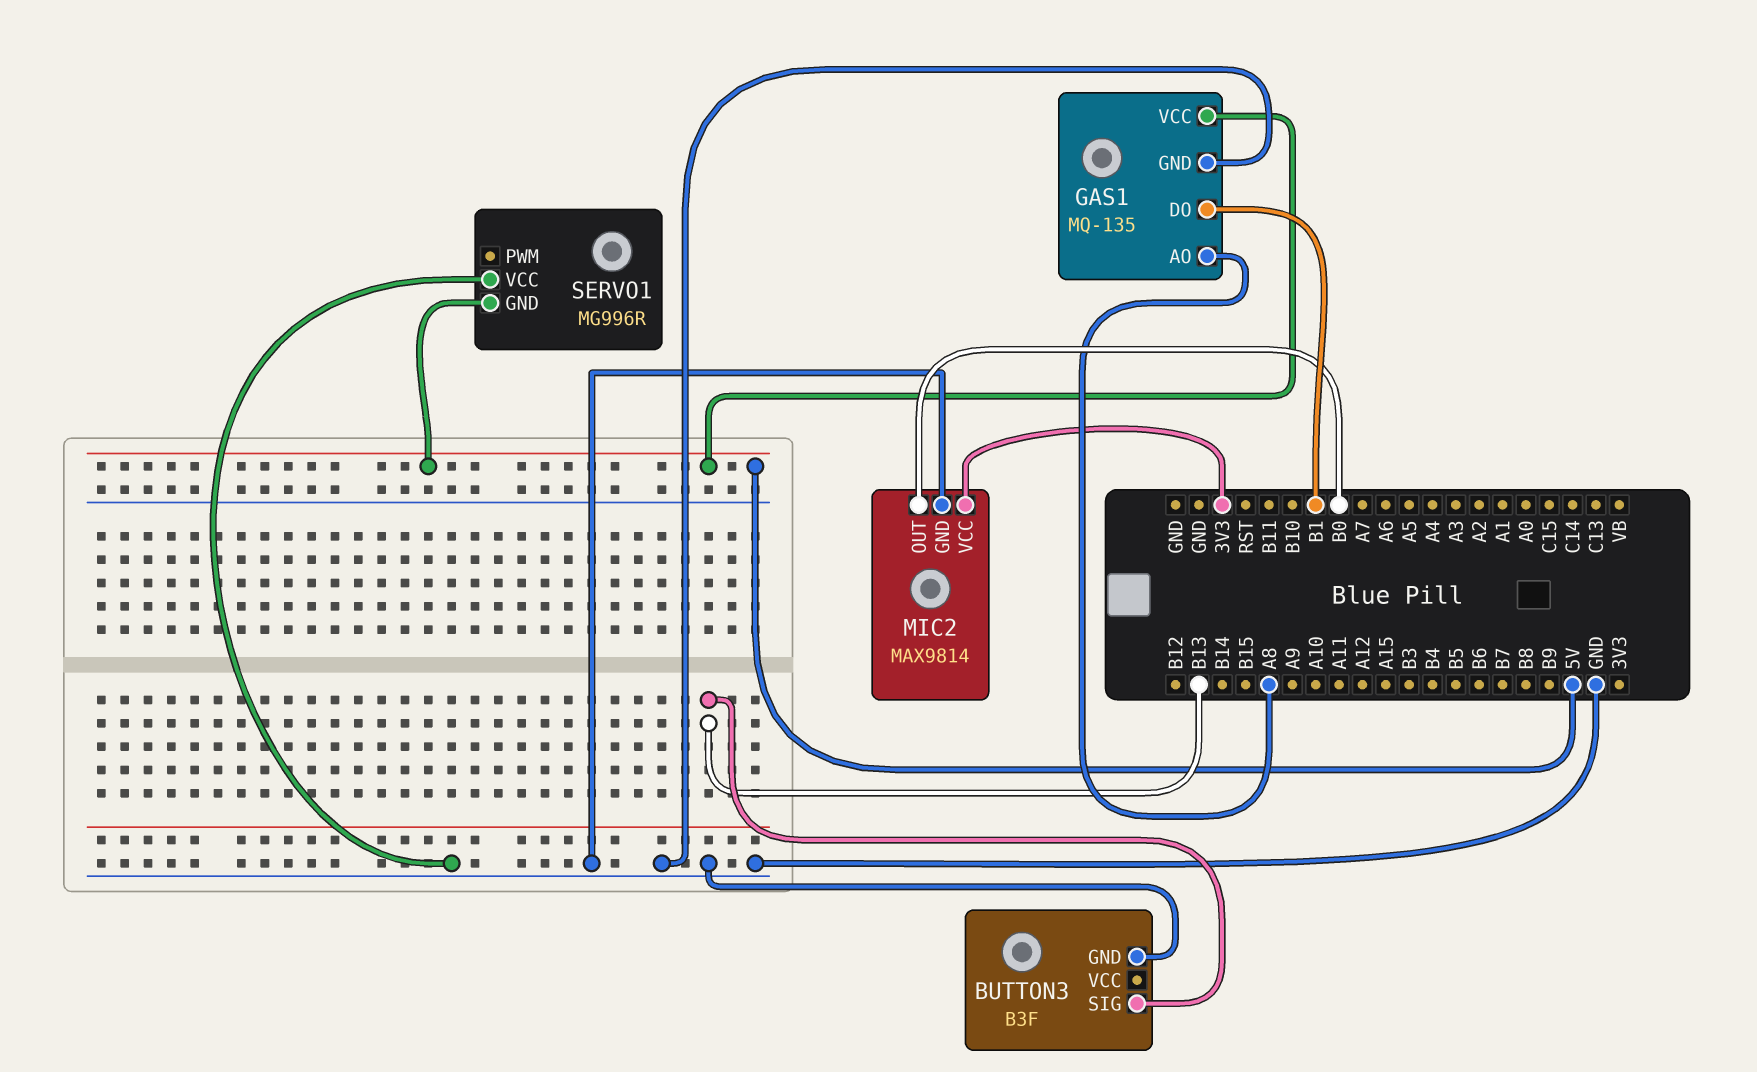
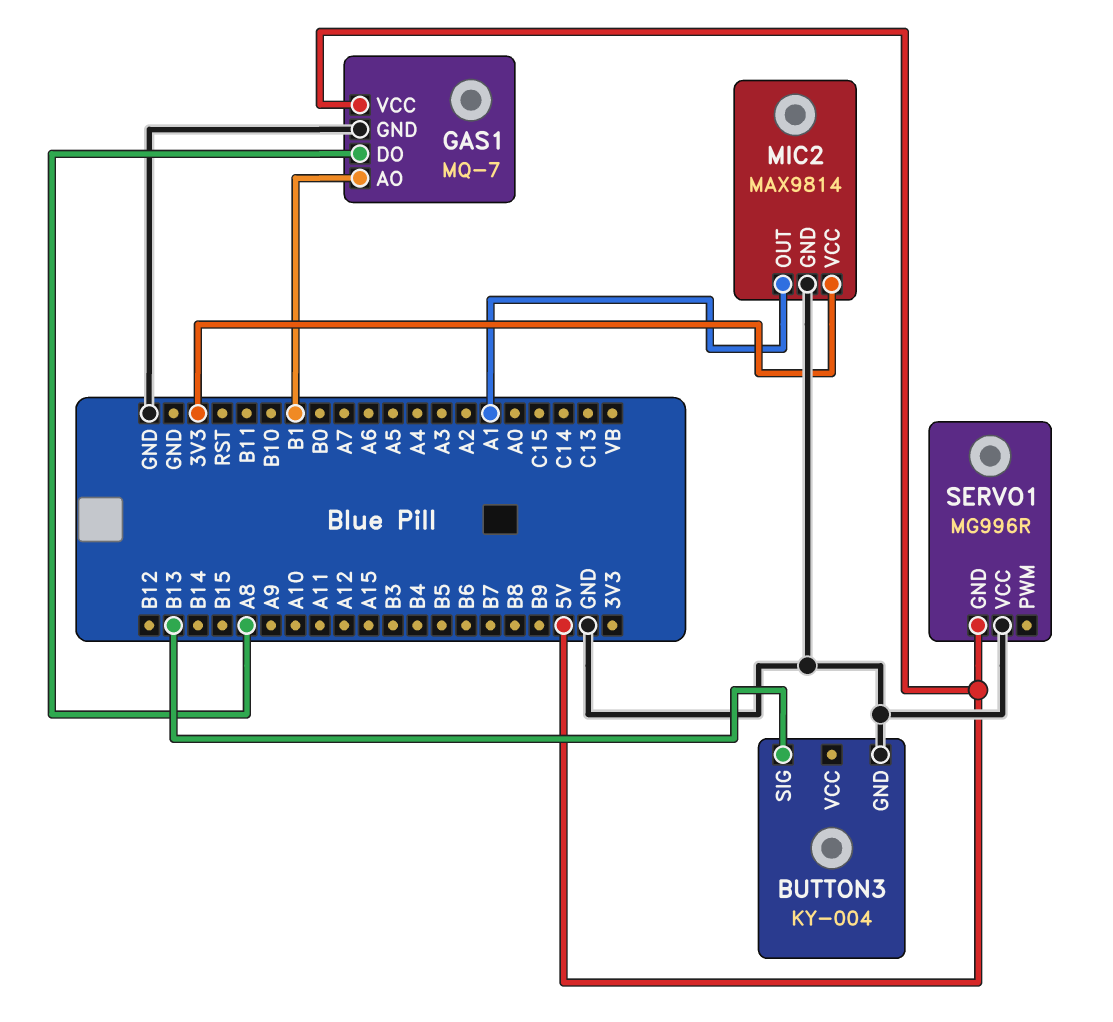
BUTTON3: B3F -> KY-004
GAS1: MQ-135 -> MQ-7
GAS1 pin AO: A8 -> B1
GAS1 pin DO: B1 -> A8
MIC2 pin OUT: B0 -> A1

